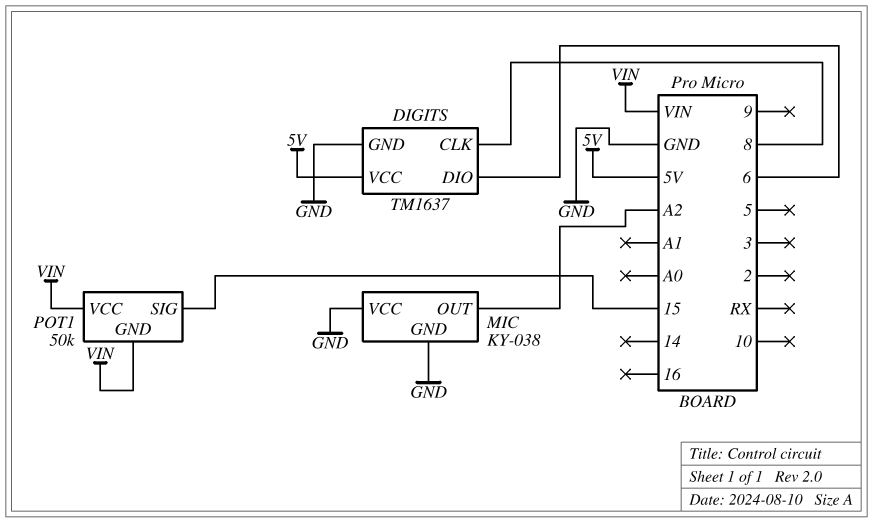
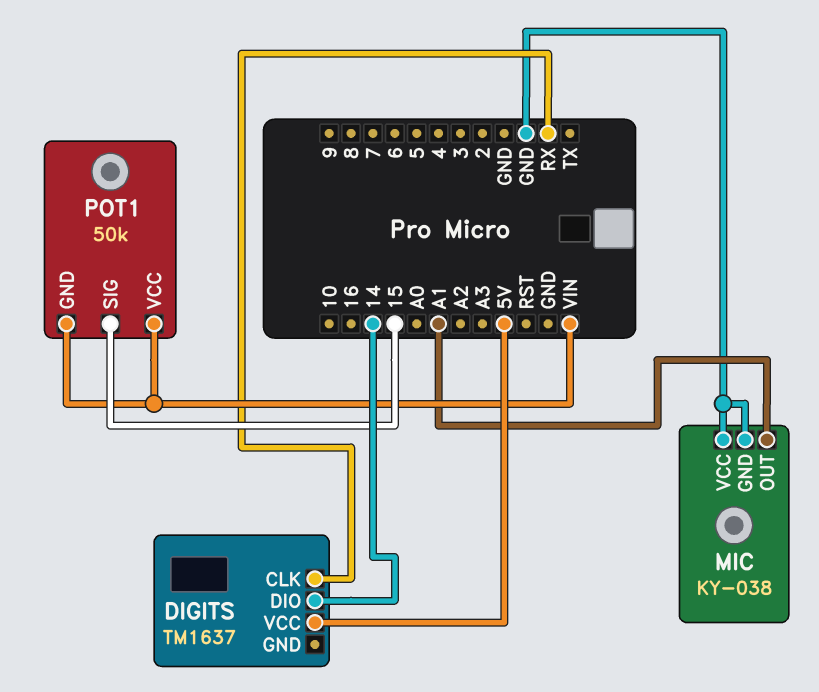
DIGITS pin CLK: 8 -> RX
DIGITS pin DIO: 6 -> 14
DIGITS pin GND: GND -> none
MIC pin OUT: A2 -> A1

